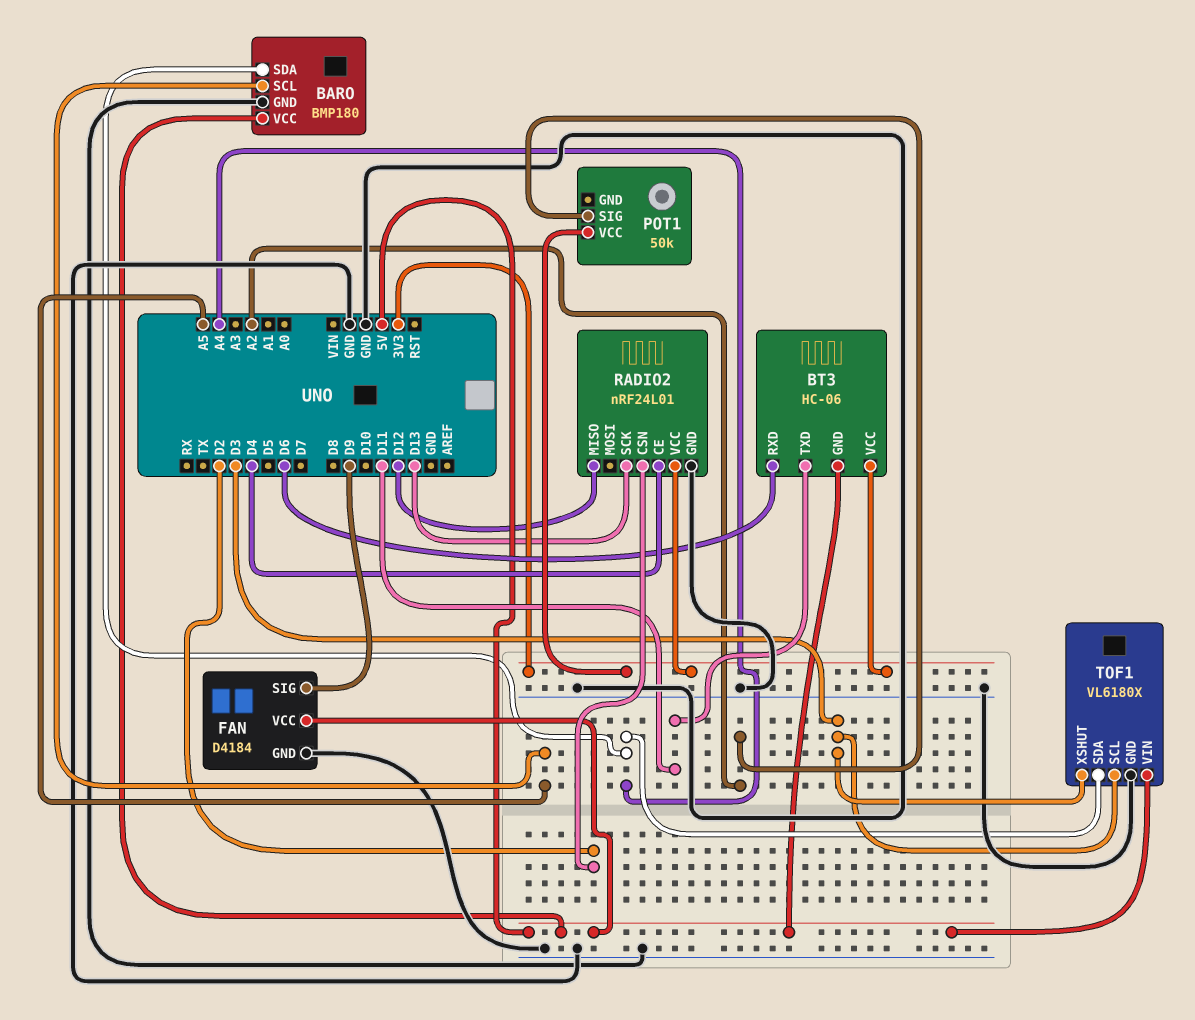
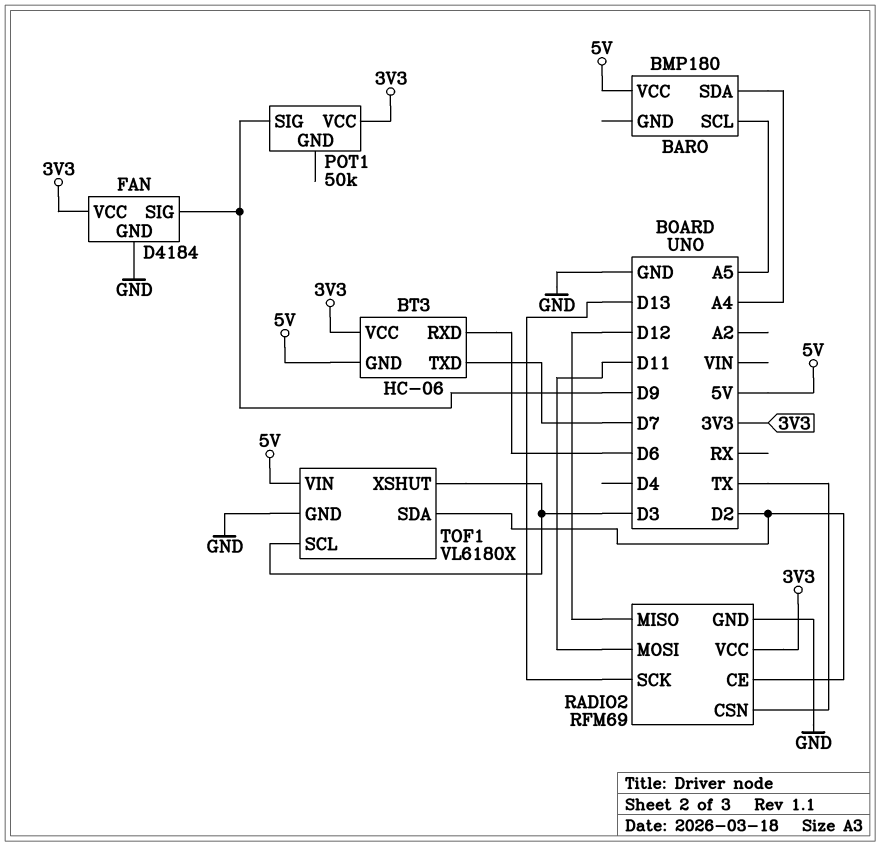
BARO pin GND: GND -> none
BT3 pin TXD: D11 -> D7
FAN pin VCC: 5V -> 3V3
POT1 pin SIG: A2 -> D9
RADIO2: nRF24L01 -> RFM69
RADIO2 pin CE: D4 -> D2
RADIO2 pin CSN: D2 -> TX
RADIO2 pin MOSI: none -> D11
TOF1 pin SDA: A4 -> D2

